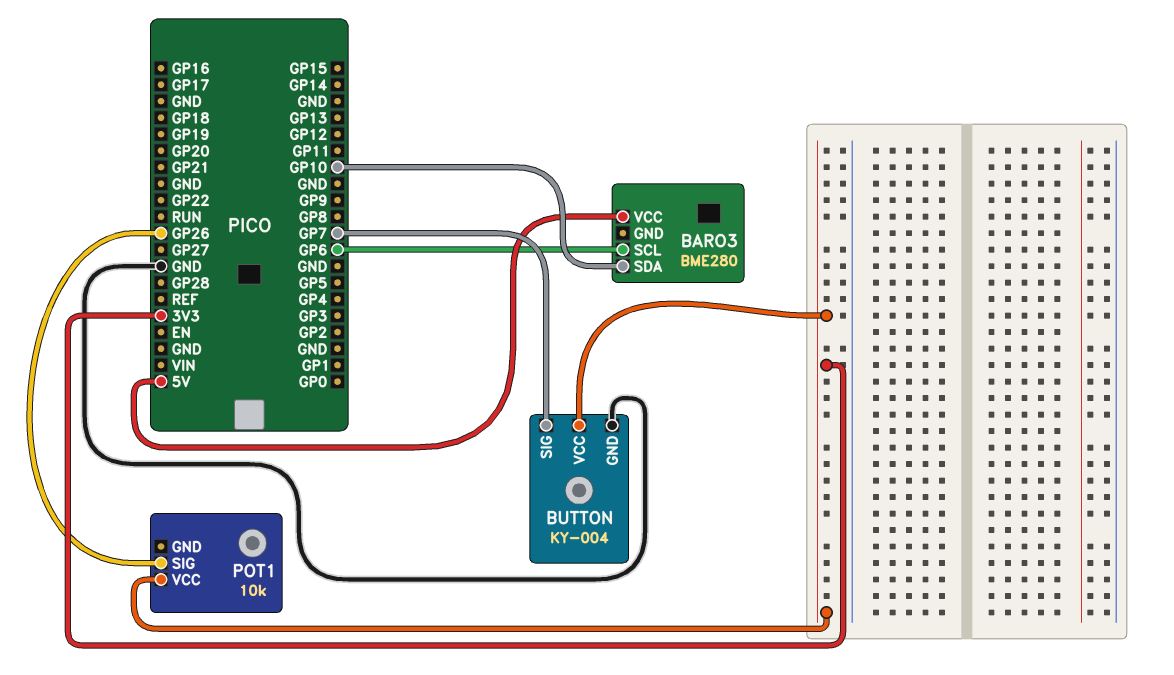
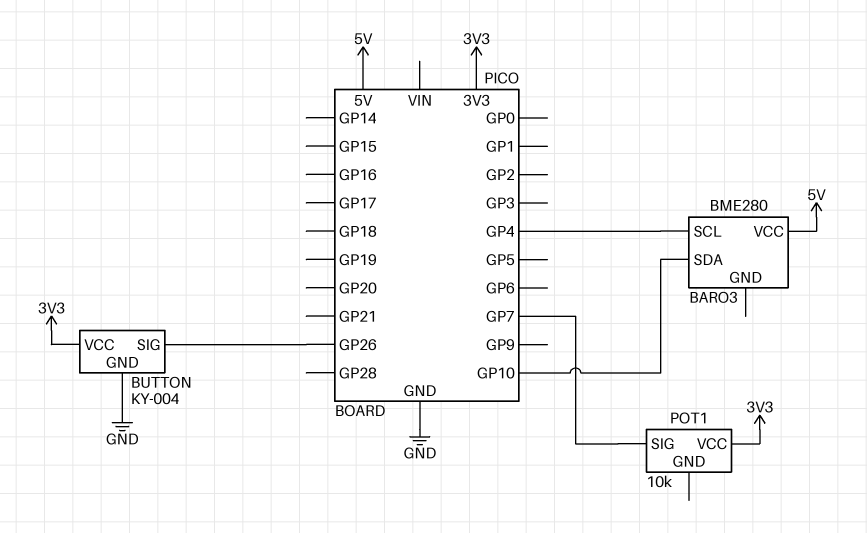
BARO3 pin SCL: GP6 -> GP4
BUTTON pin SIG: GP7 -> GP26
POT1 pin SIG: GP26 -> GP7

